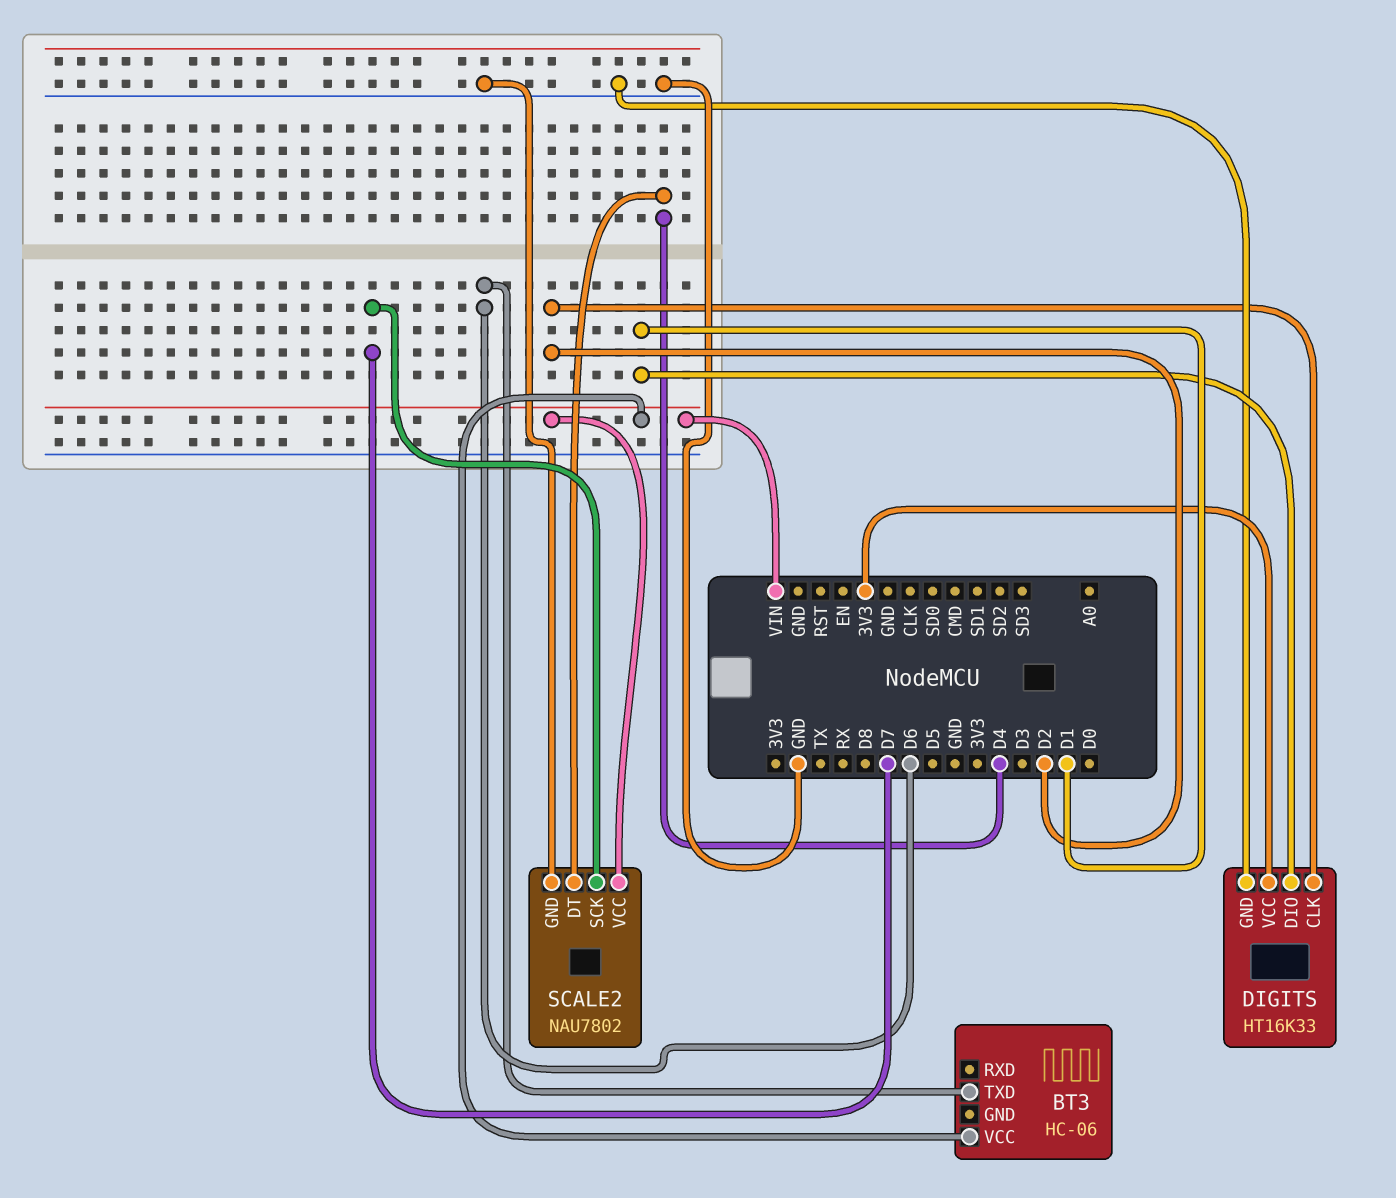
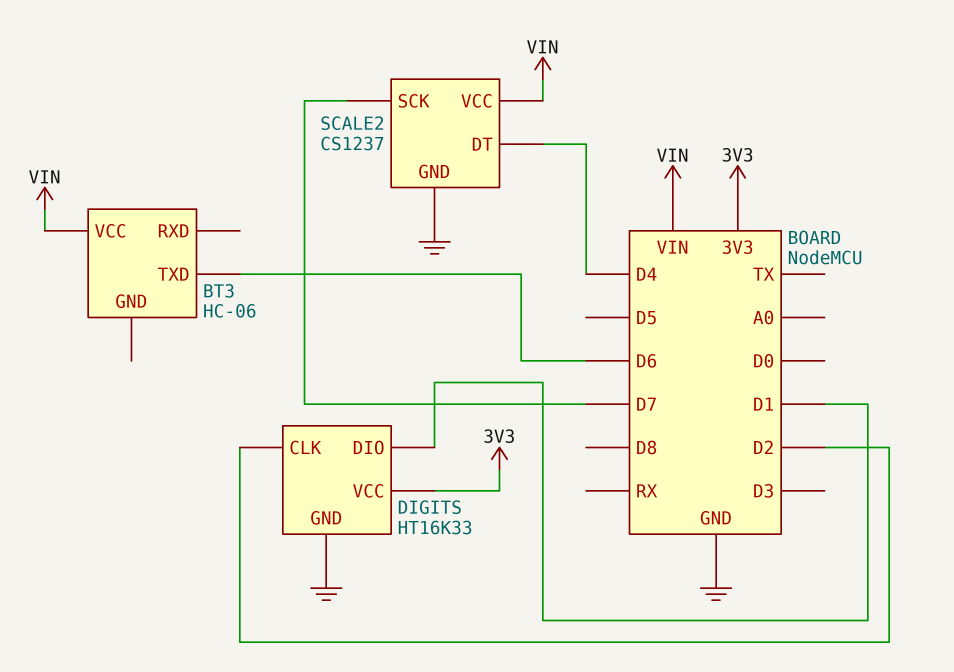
SCALE2: NAU7802 -> CS1237

